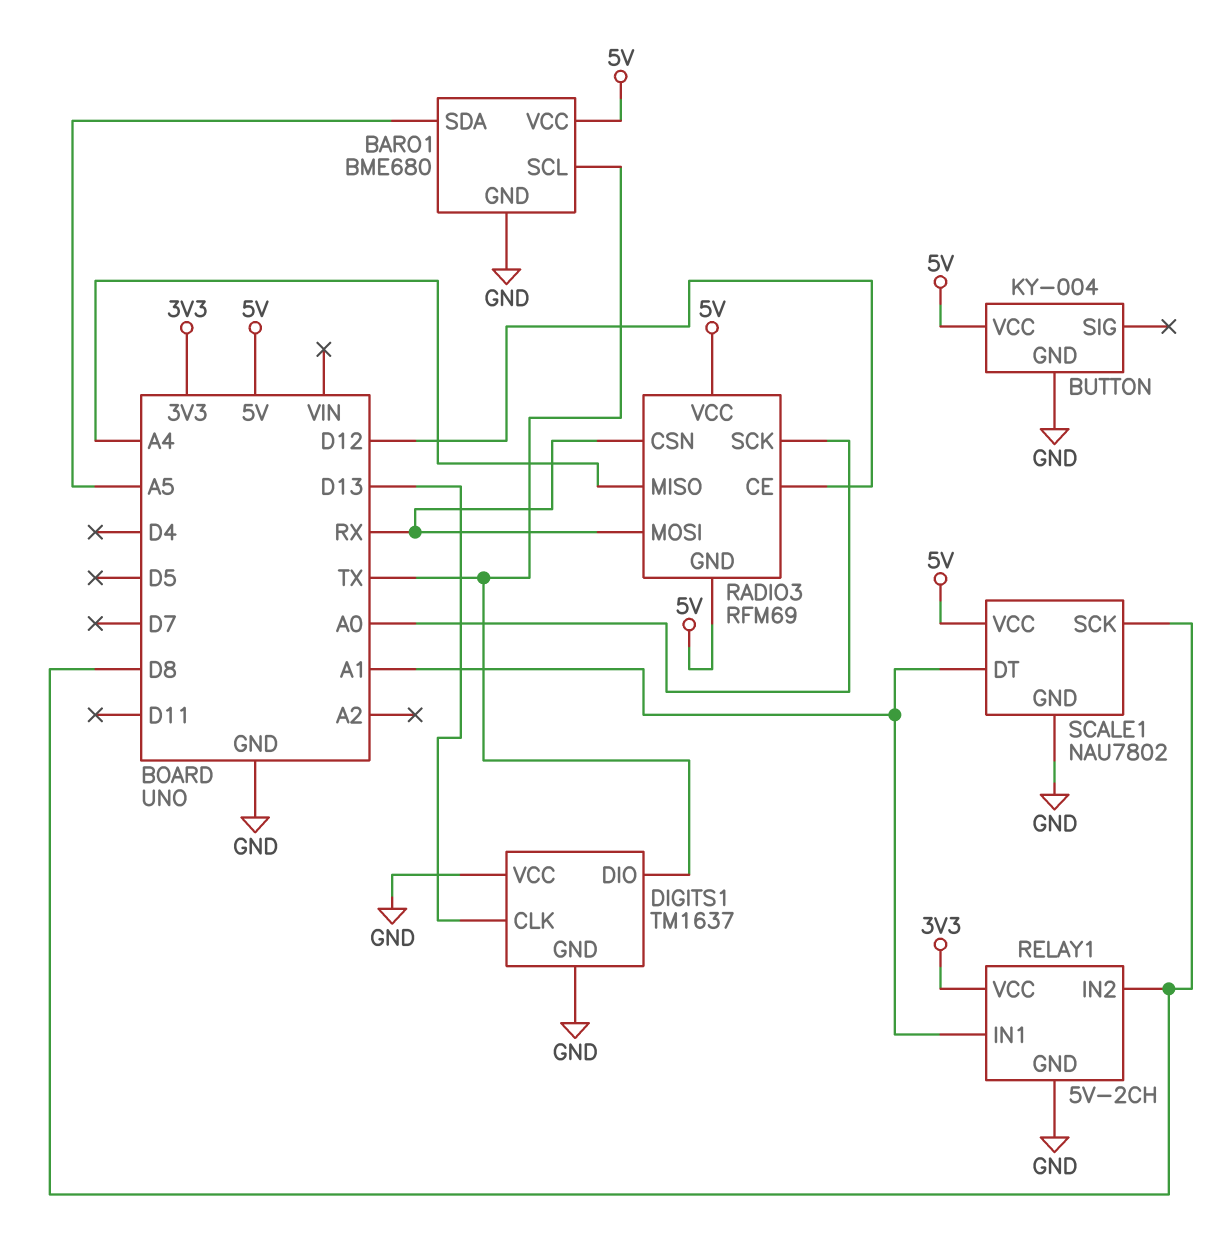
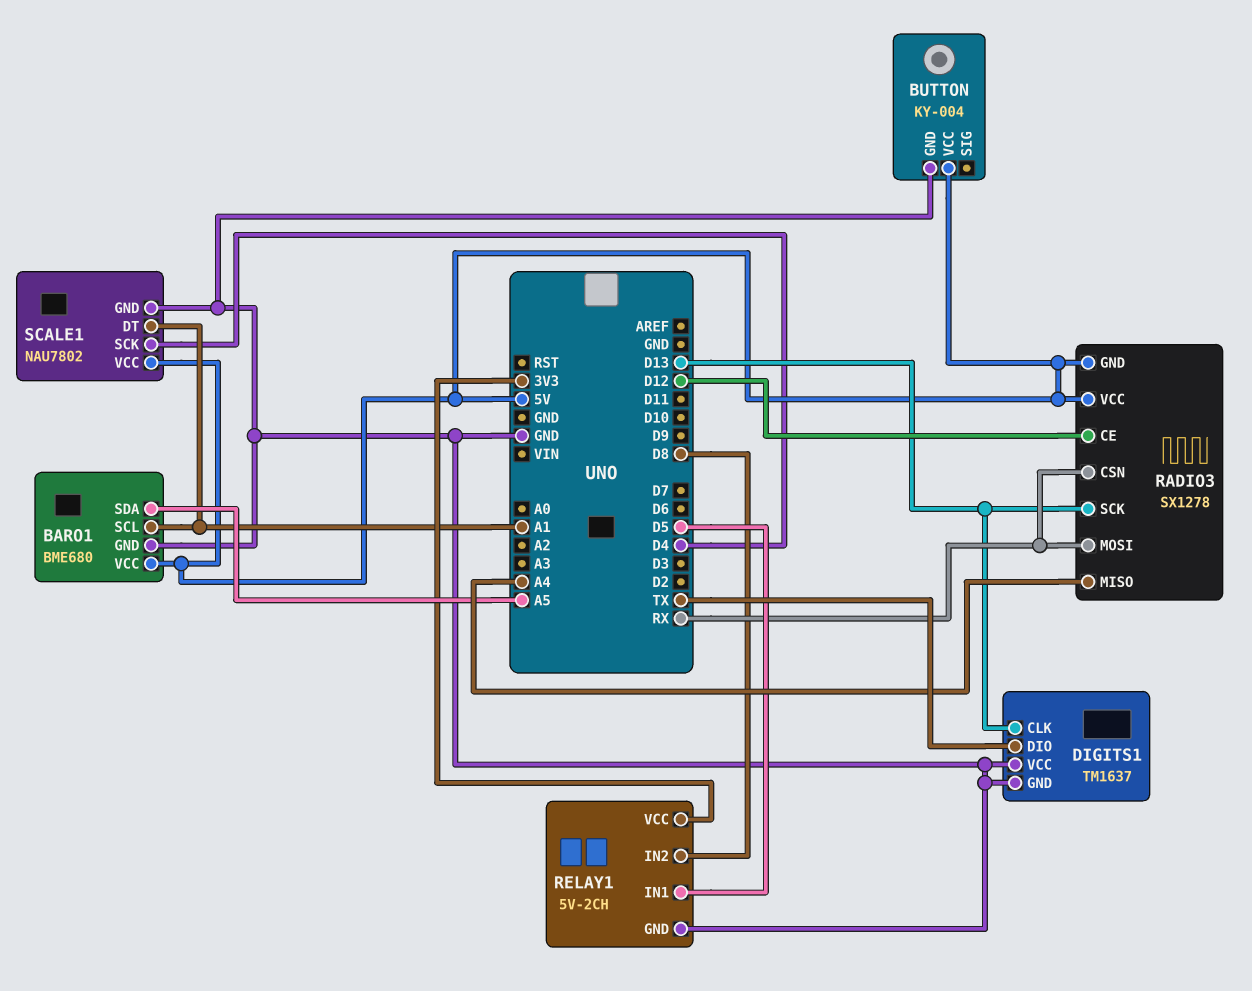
BARO1 pin SCL: TX -> A1
RADIO3: RFM69 -> SX1278
RADIO3 pin SCK: A0 -> D13
RELAY1 pin IN1: A1 -> D5
SCALE1 pin SCK: D8 -> D4

